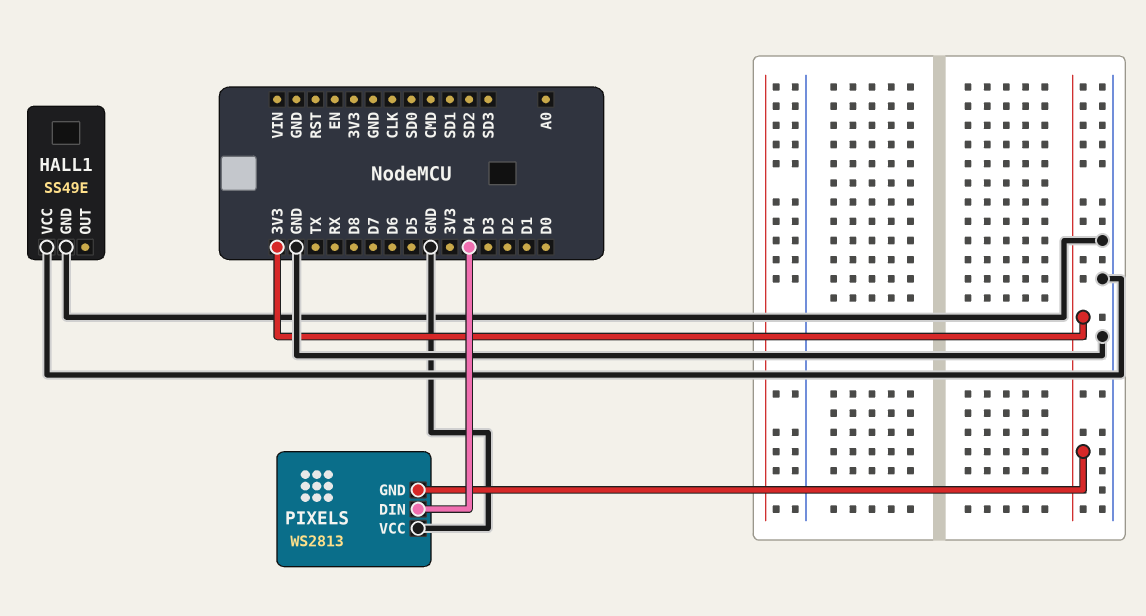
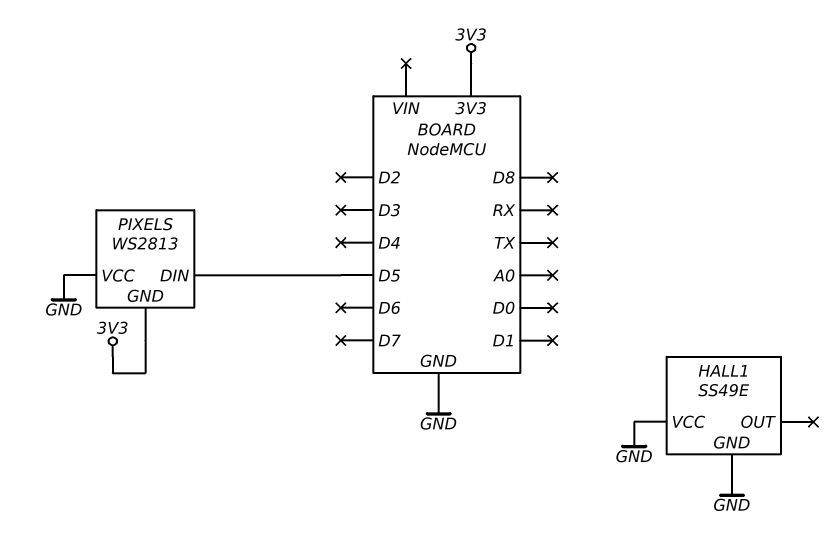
PIXELS pin DIN: D4 -> D5

